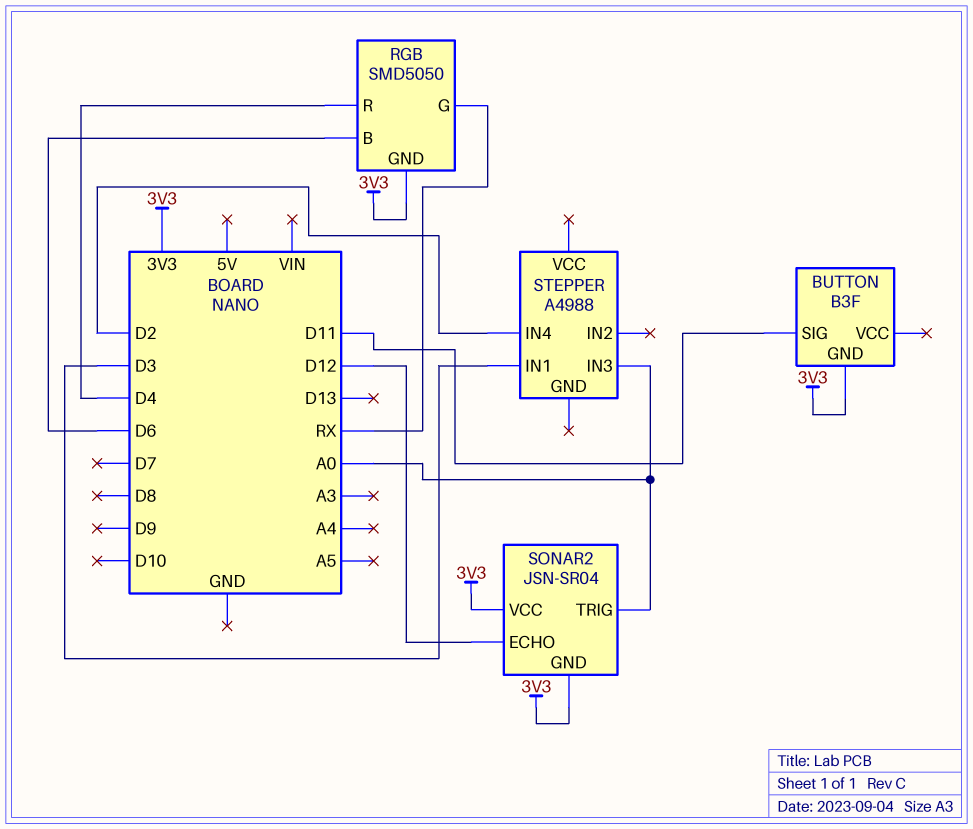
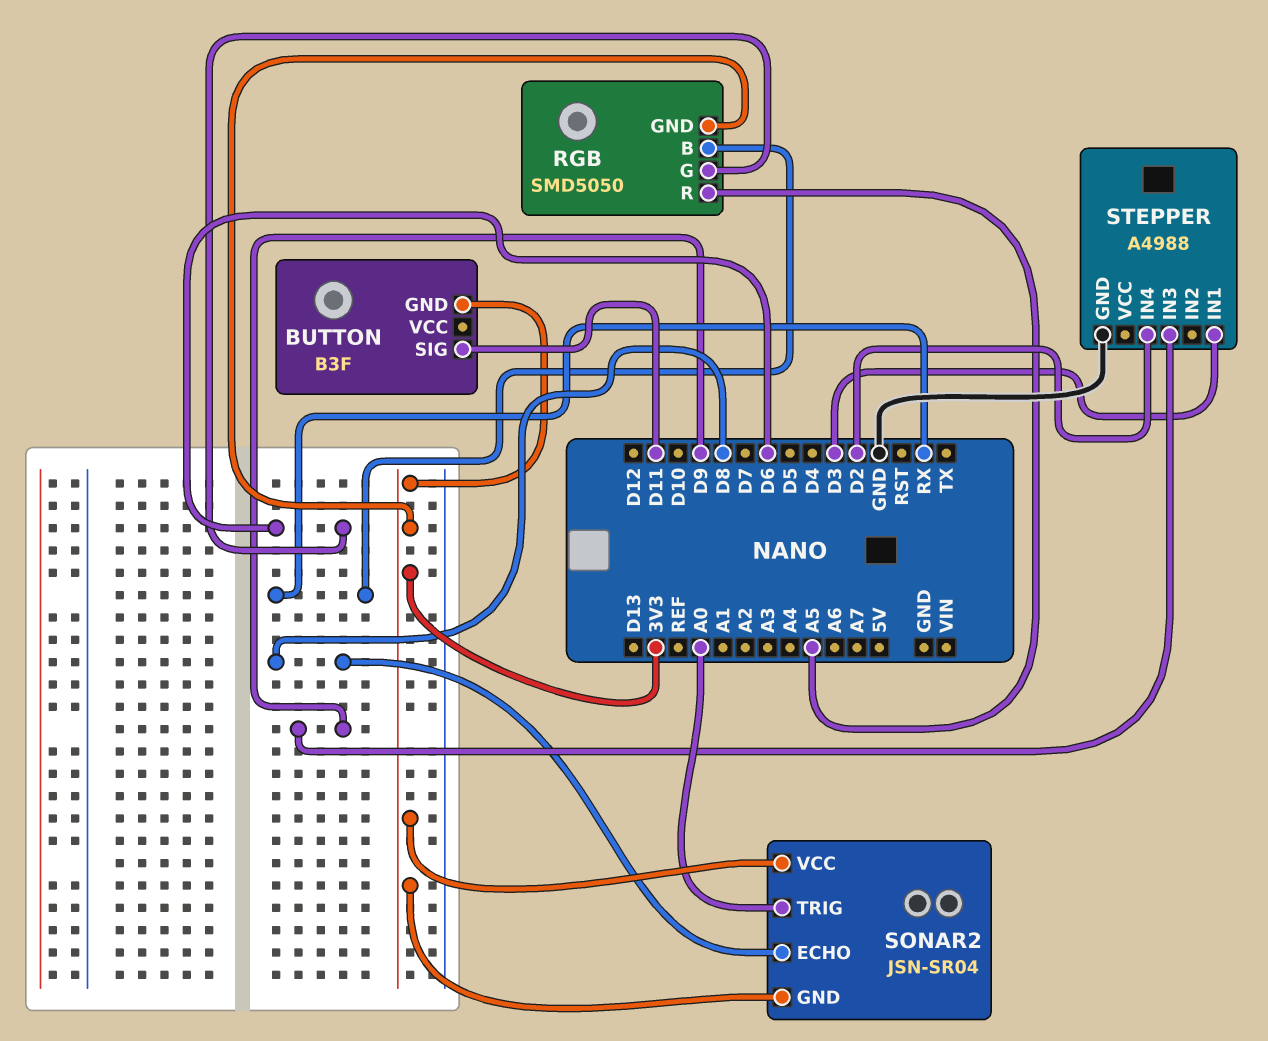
RGB pin B: D6 -> RX
RGB pin G: RX -> D6
RGB pin R: D4 -> A5
SONAR2 pin ECHO: D12 -> D8
STEPPER pin GND: none -> GND
STEPPER pin IN3: A0 -> D9

